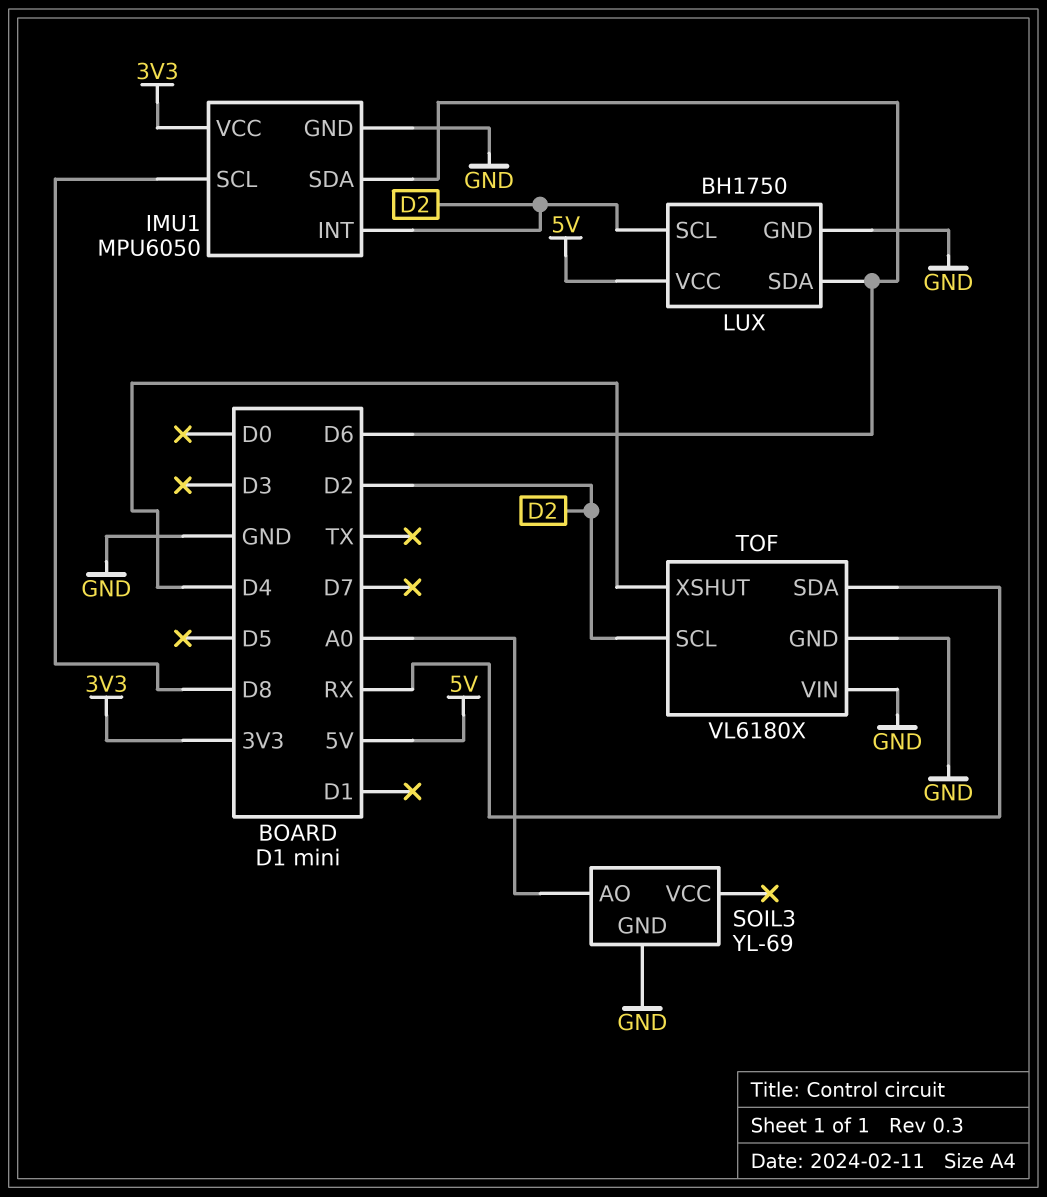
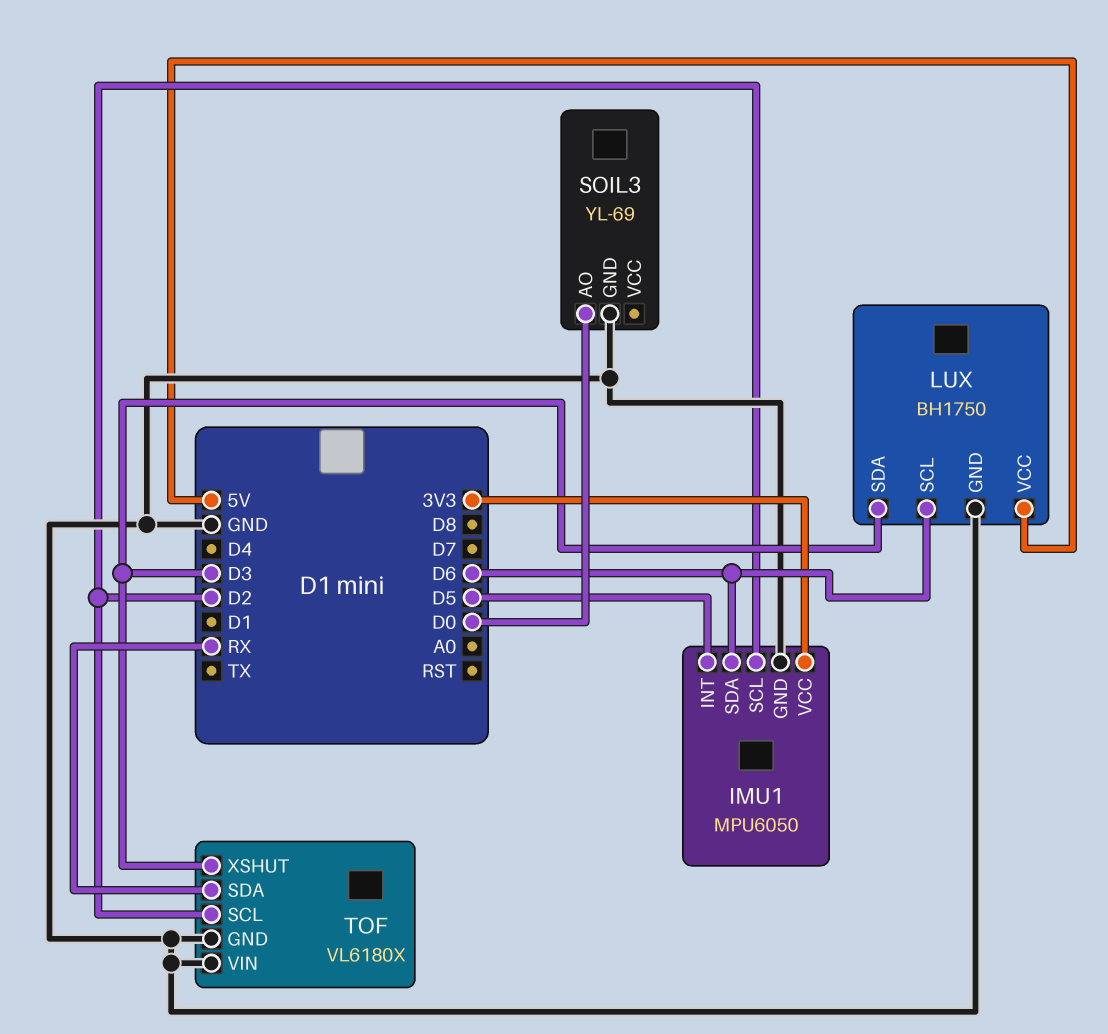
IMU1 pin INT: D2 -> D5
IMU1 pin SCL: D8 -> D2
LUX pin SCL: D2 -> D6
LUX pin SDA: D6 -> D3
SOIL3 pin AO: A0 -> D0
TOF pin XSHUT: D4 -> D3

